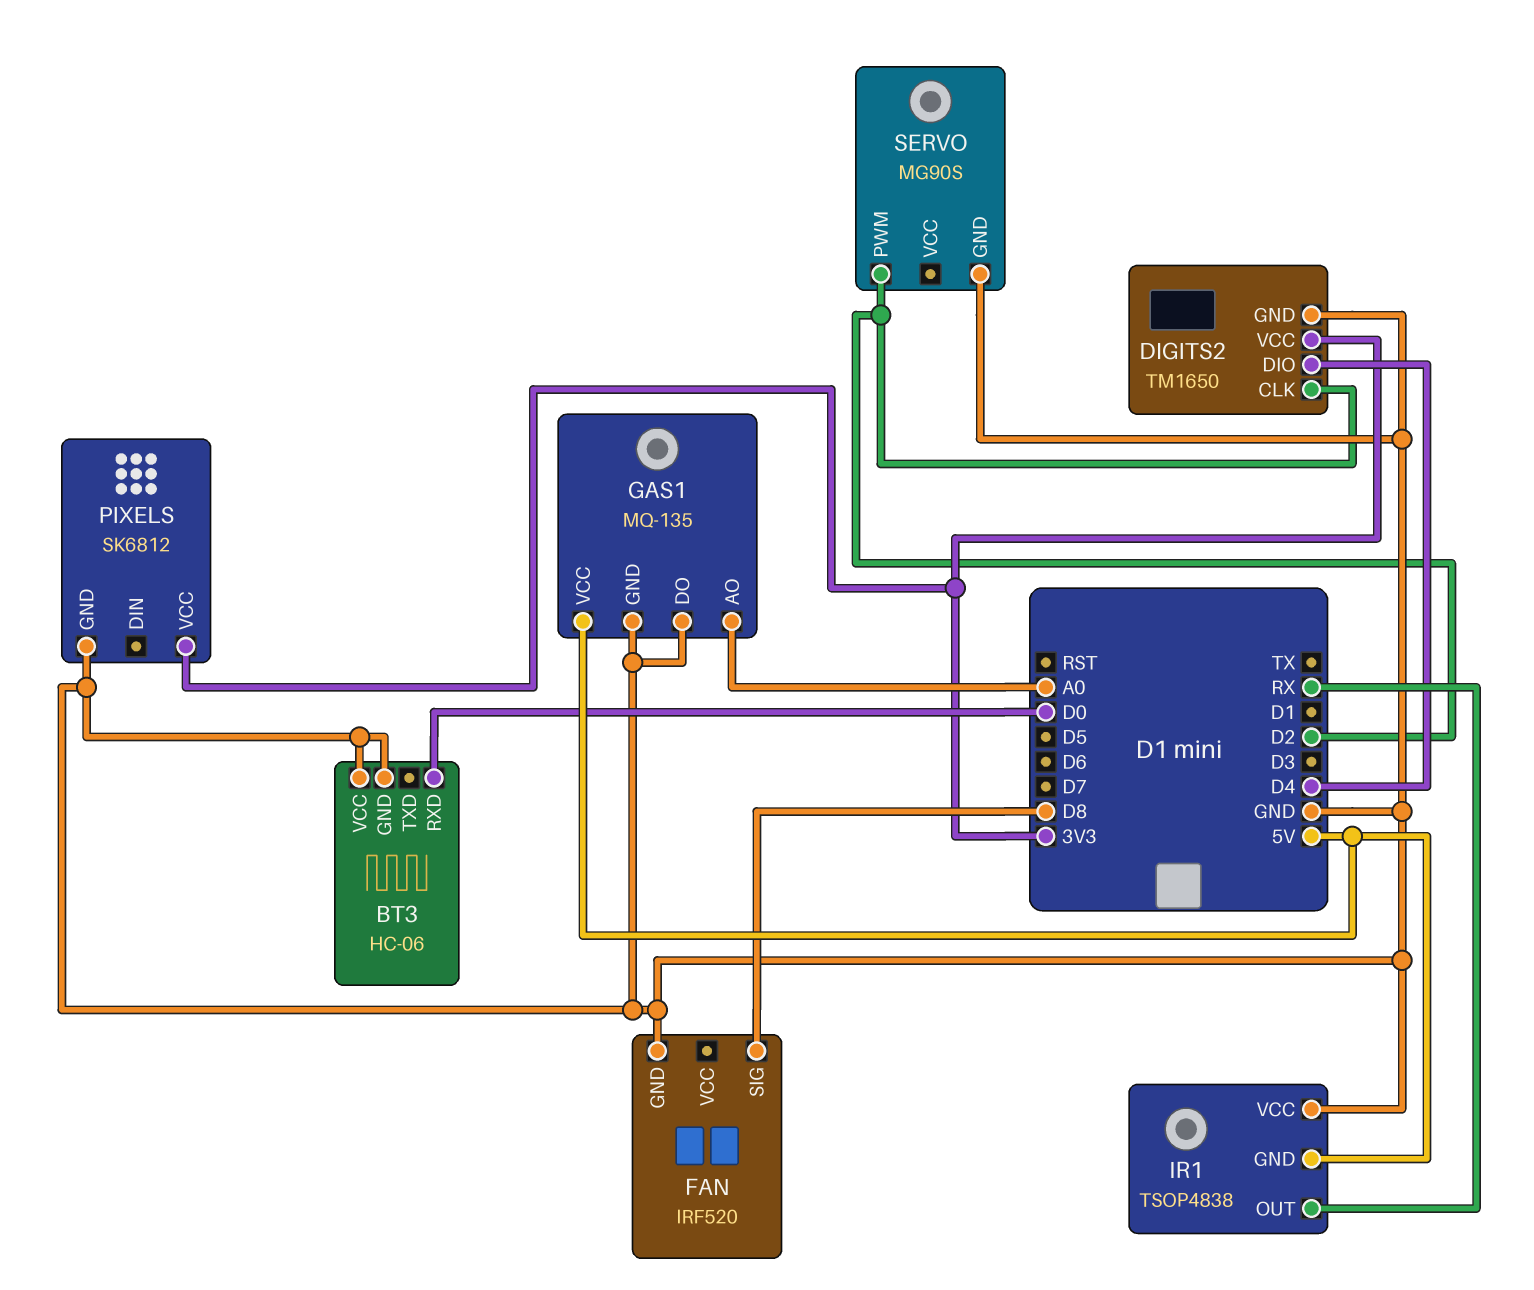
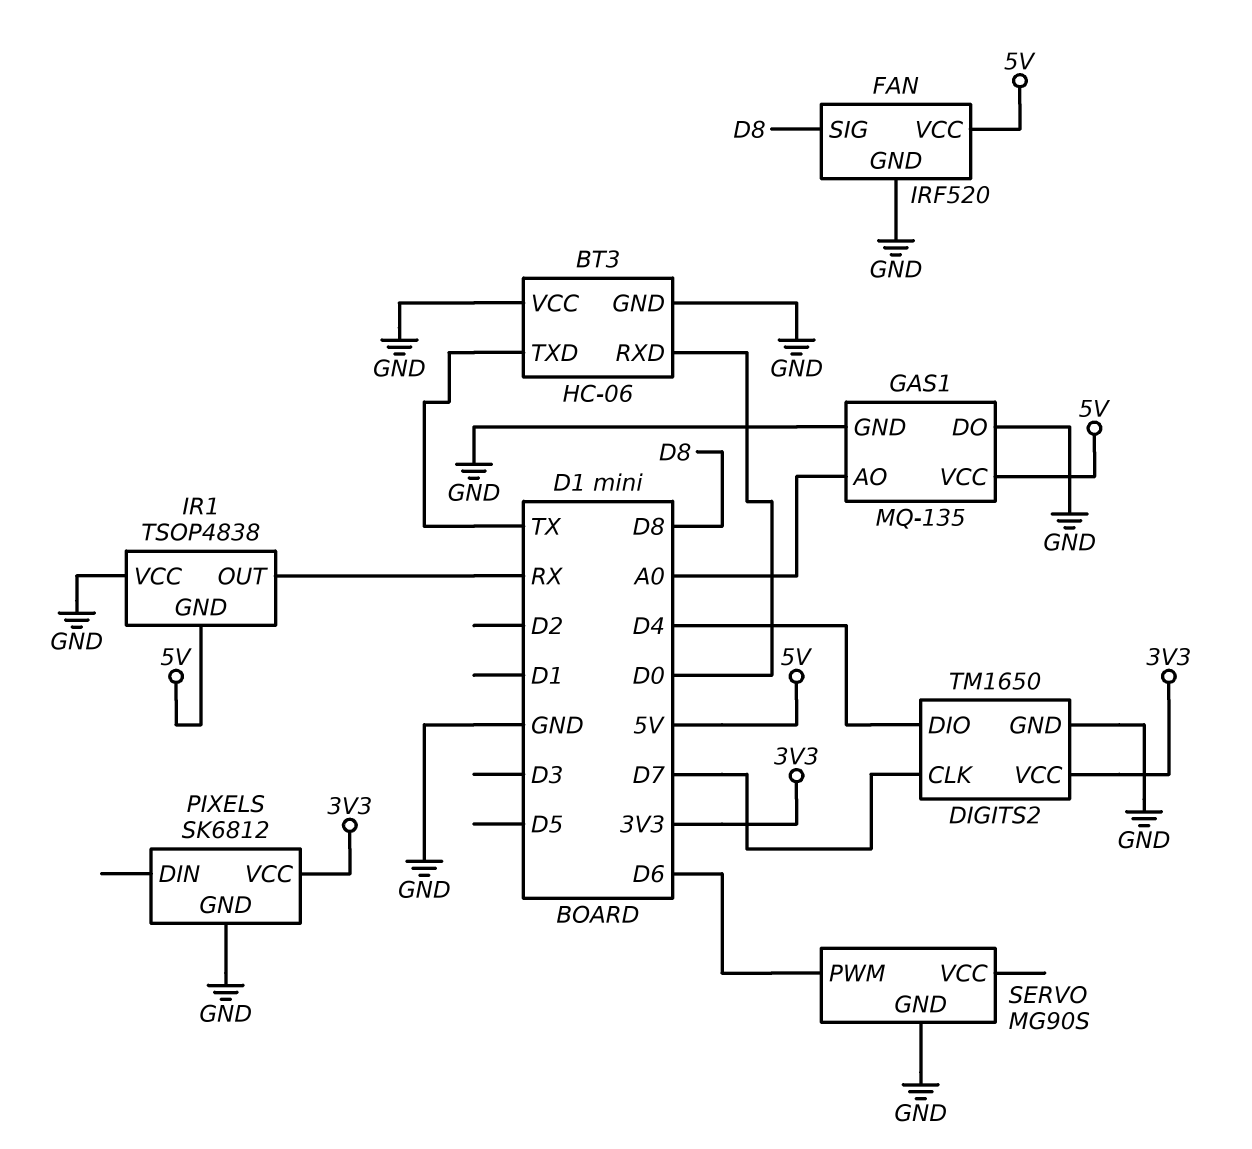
BT3 pin TXD: none -> TX
DIGITS2 pin CLK: D2 -> D7
FAN pin VCC: none -> 5V
SERVO pin PWM: D2 -> D6

